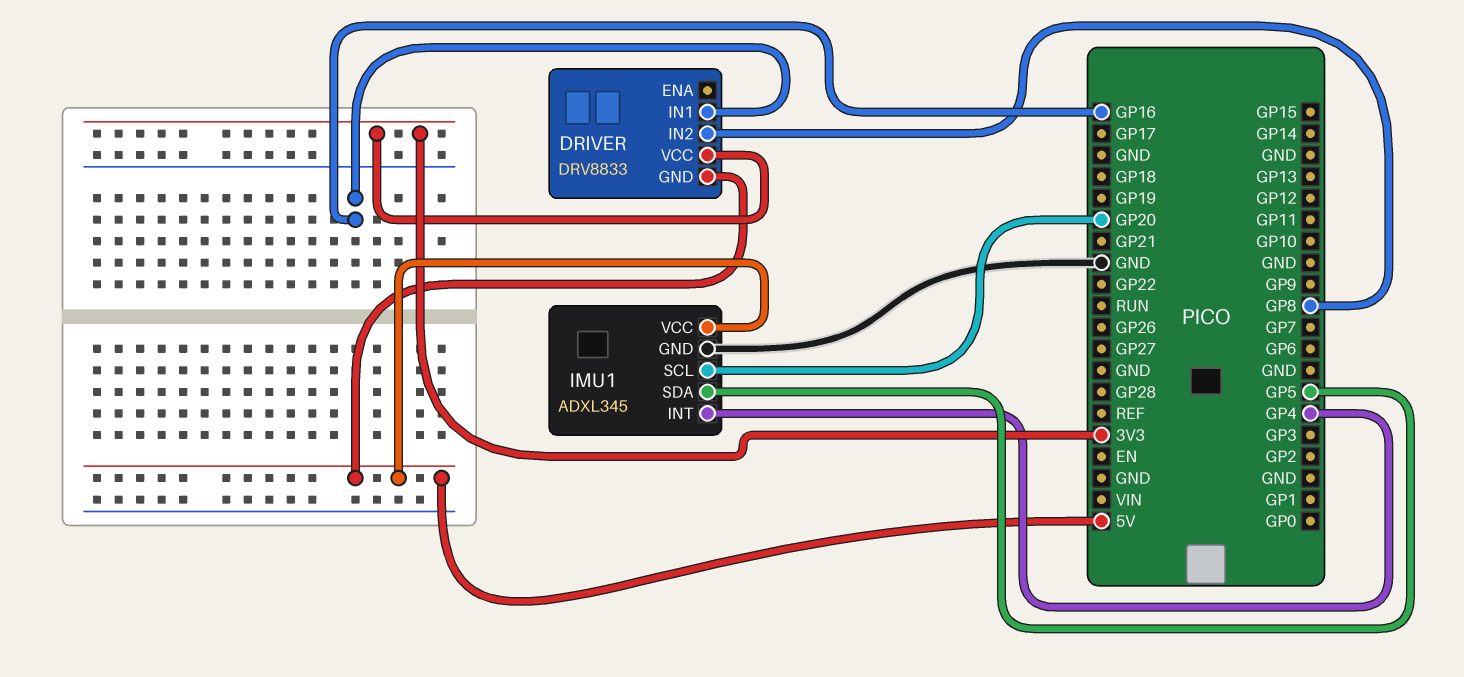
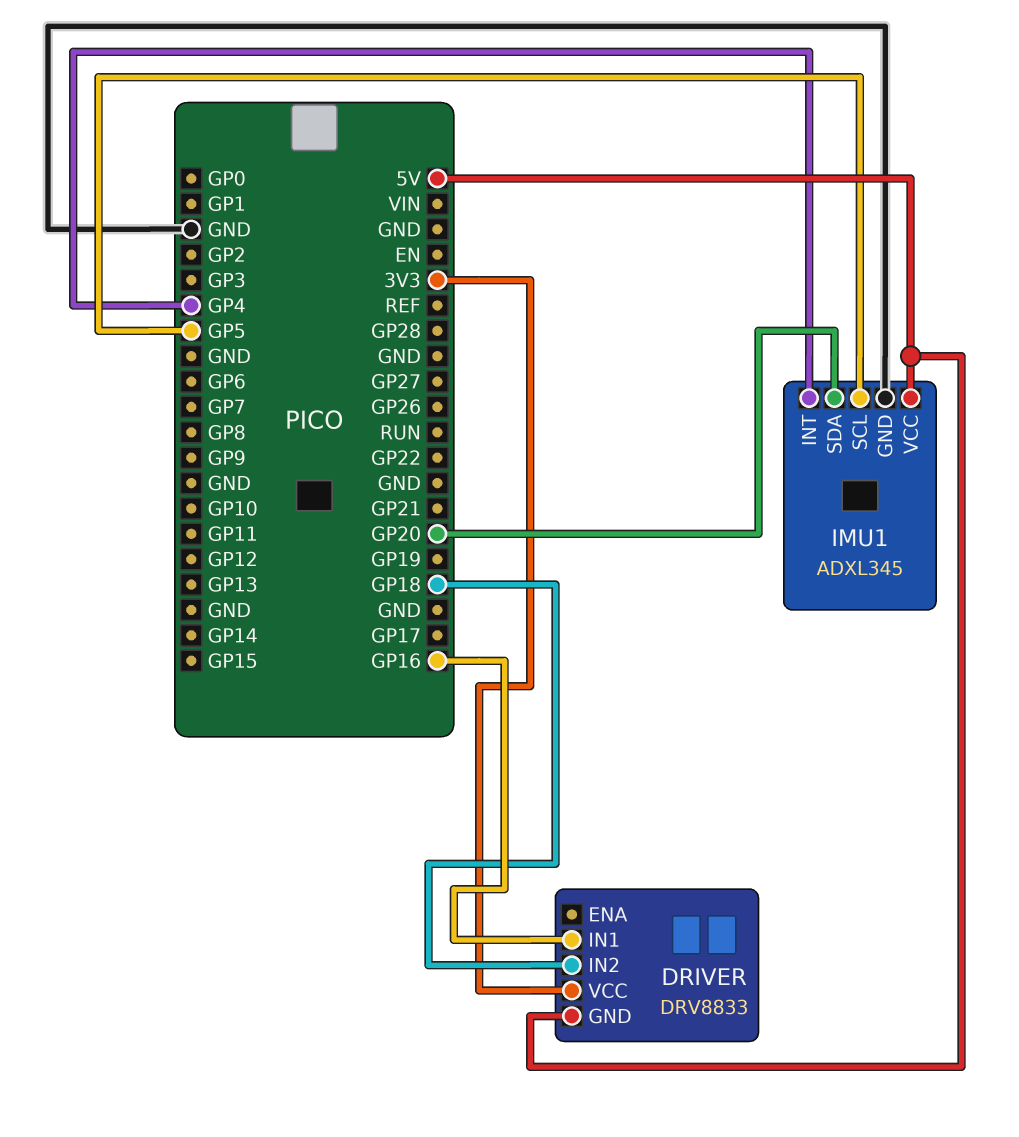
DRIVER pin IN2: GP8 -> GP18
IMU1 pin SCL: GP20 -> GP5
IMU1 pin SDA: GP5 -> GP20

